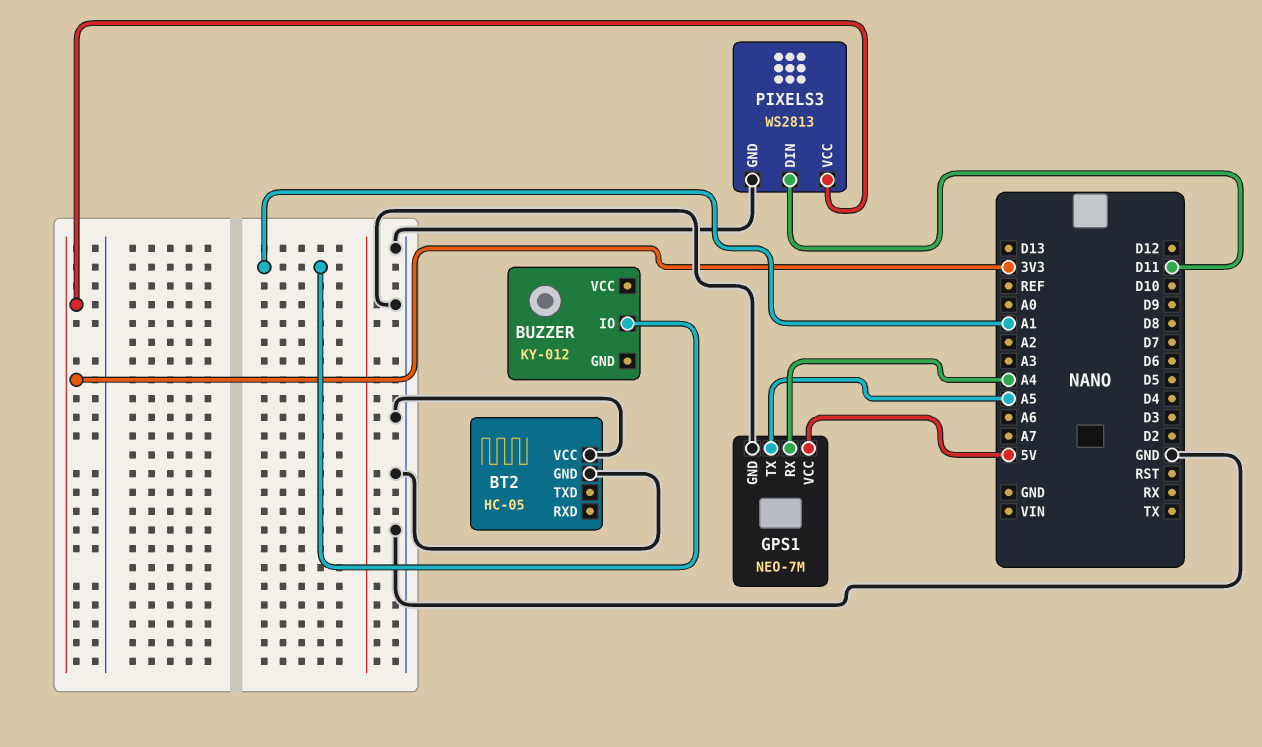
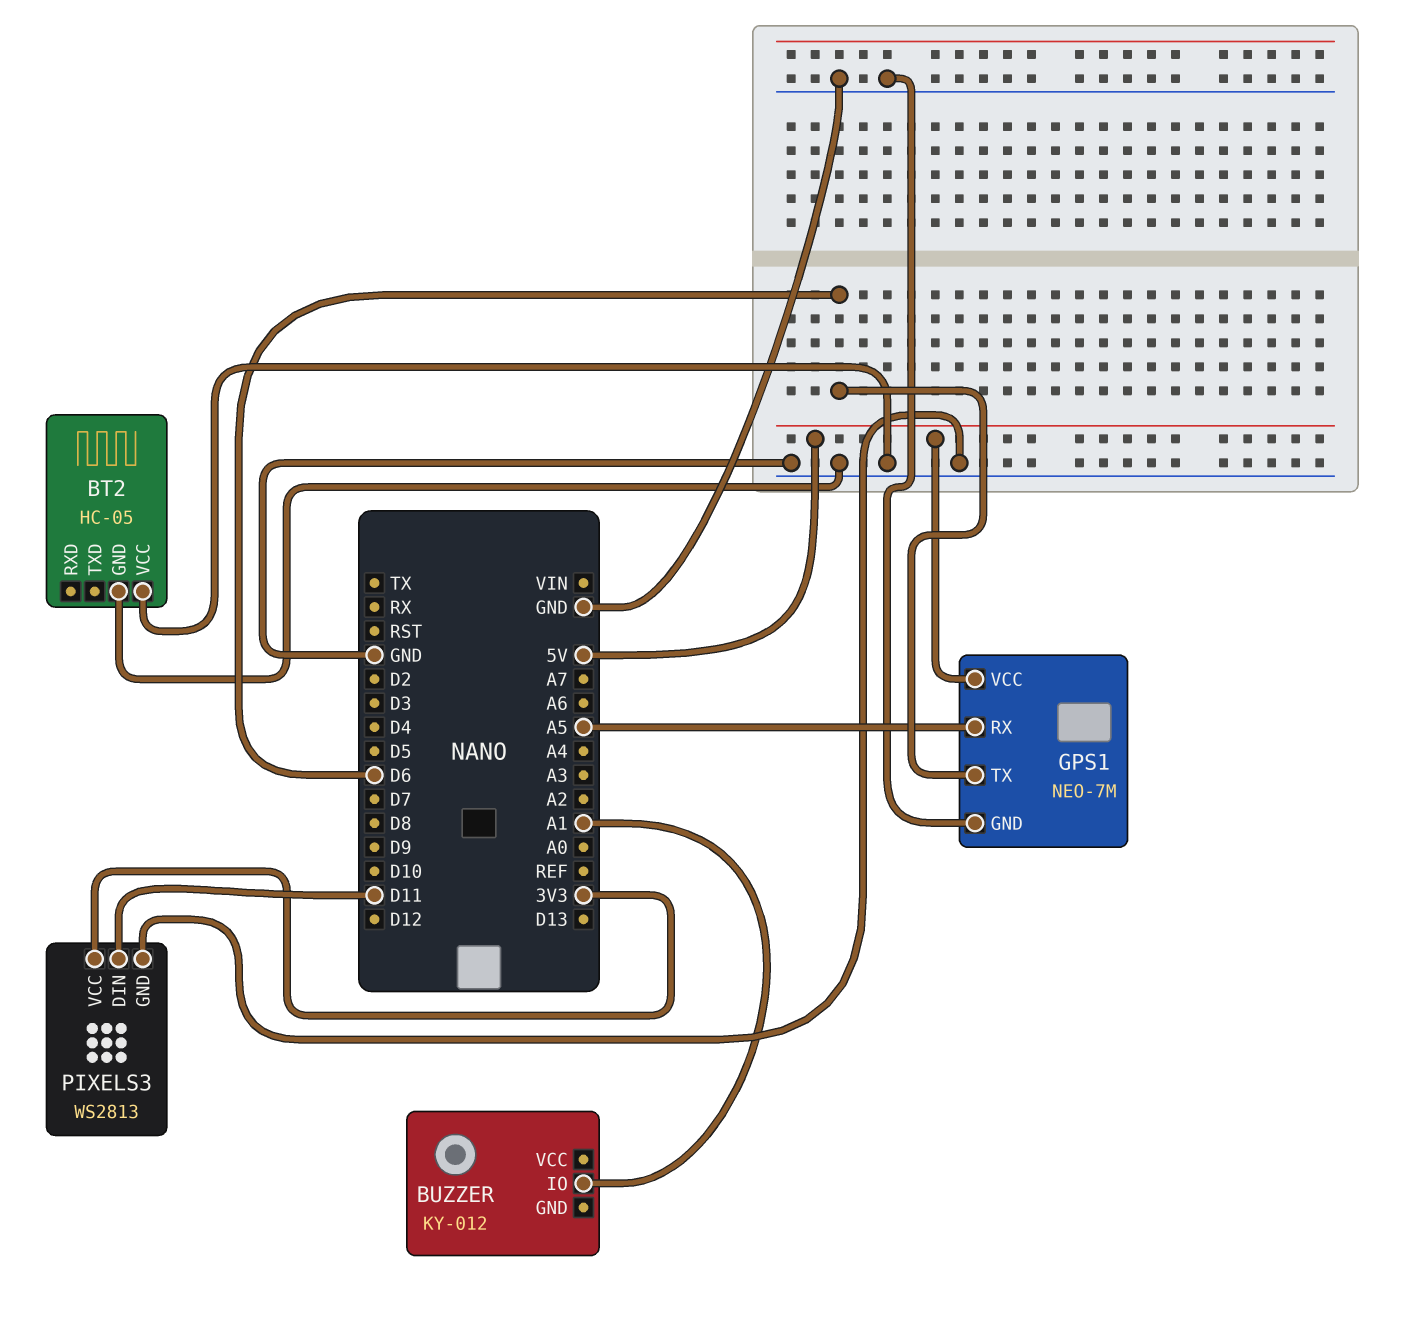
GPS1 pin RX: A4 -> A5
GPS1 pin TX: A5 -> D6

